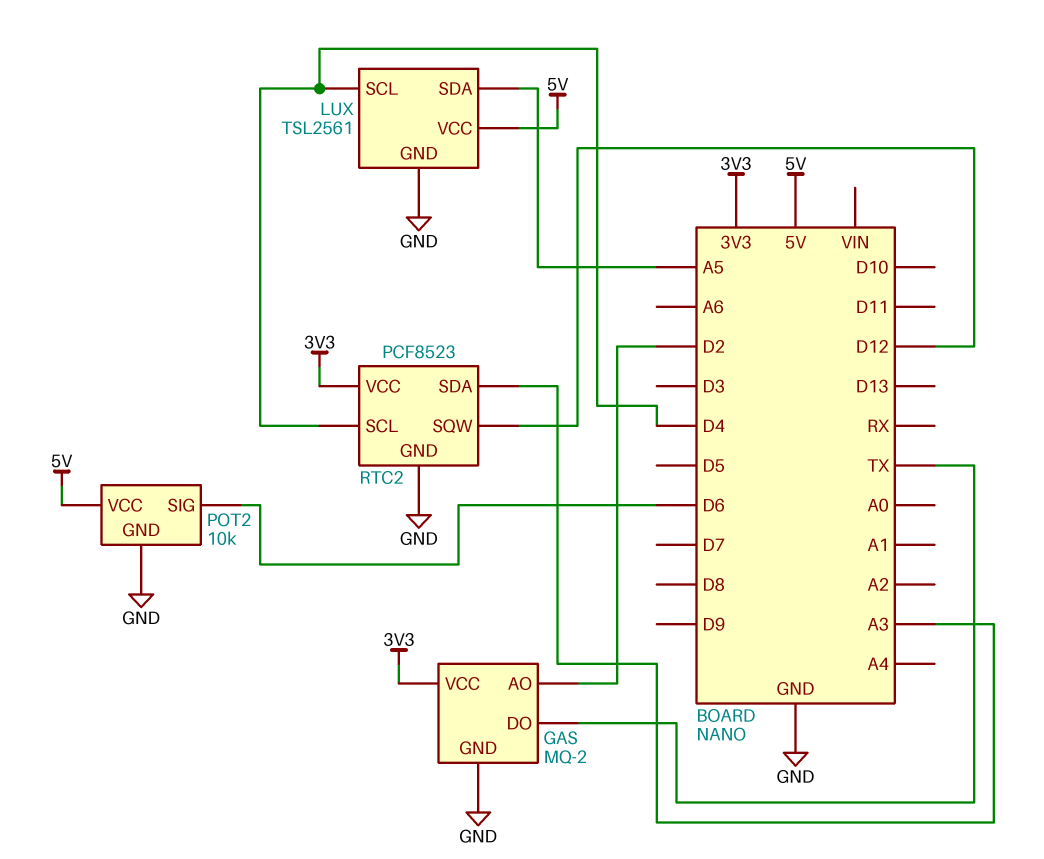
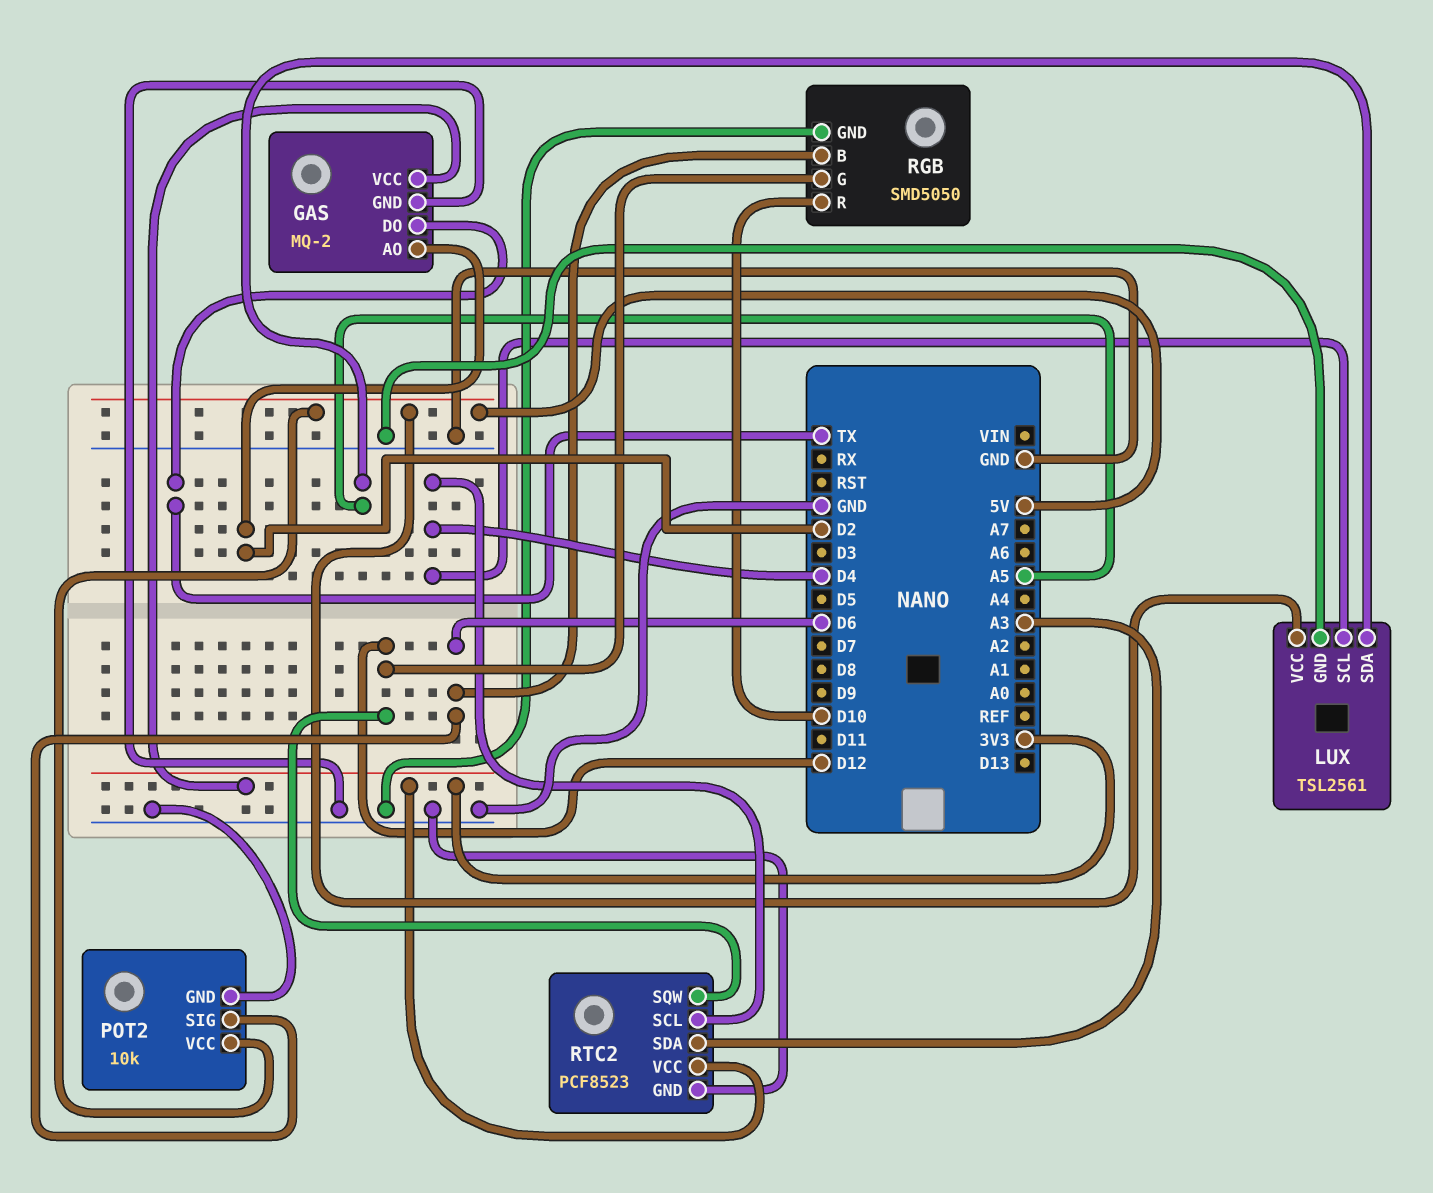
RGB: none -> SMD5050
RGB pin B: none -> D6
RGB pin G: none -> D12
RGB pin GND: none -> GND
RGB pin R: none -> D10

